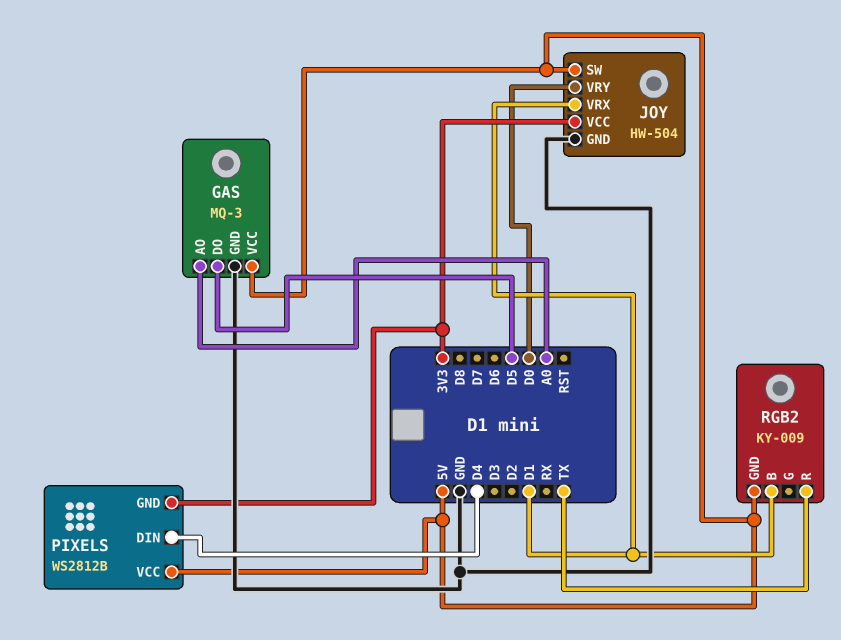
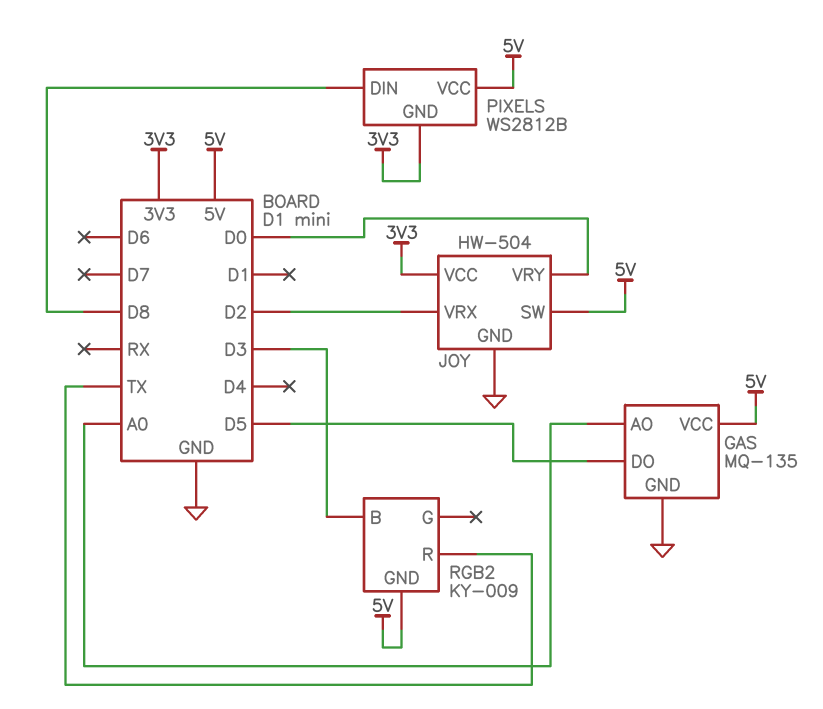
GAS: MQ-3 -> MQ-135
JOY pin VRX: D1 -> D2
PIXELS pin DIN: D4 -> D8
RGB2 pin B: D1 -> D3

